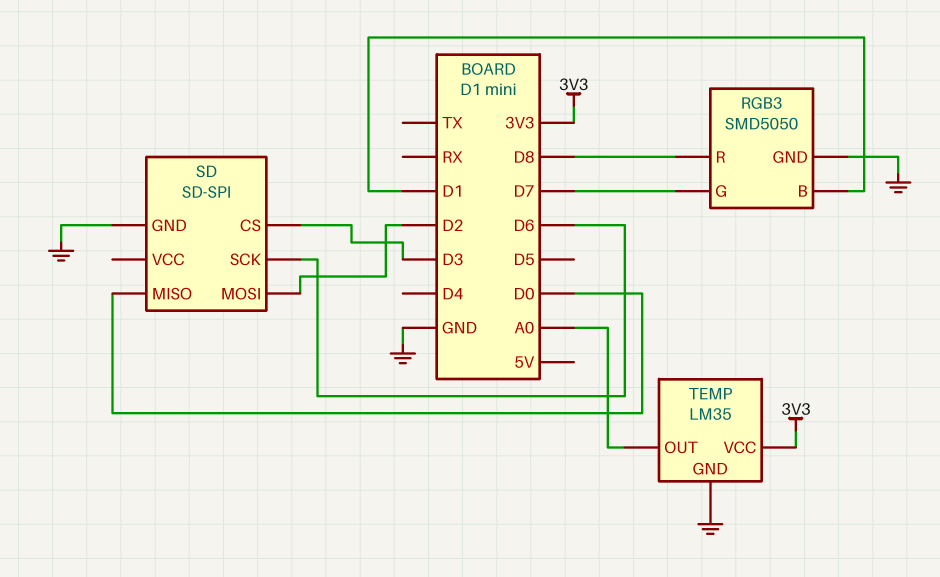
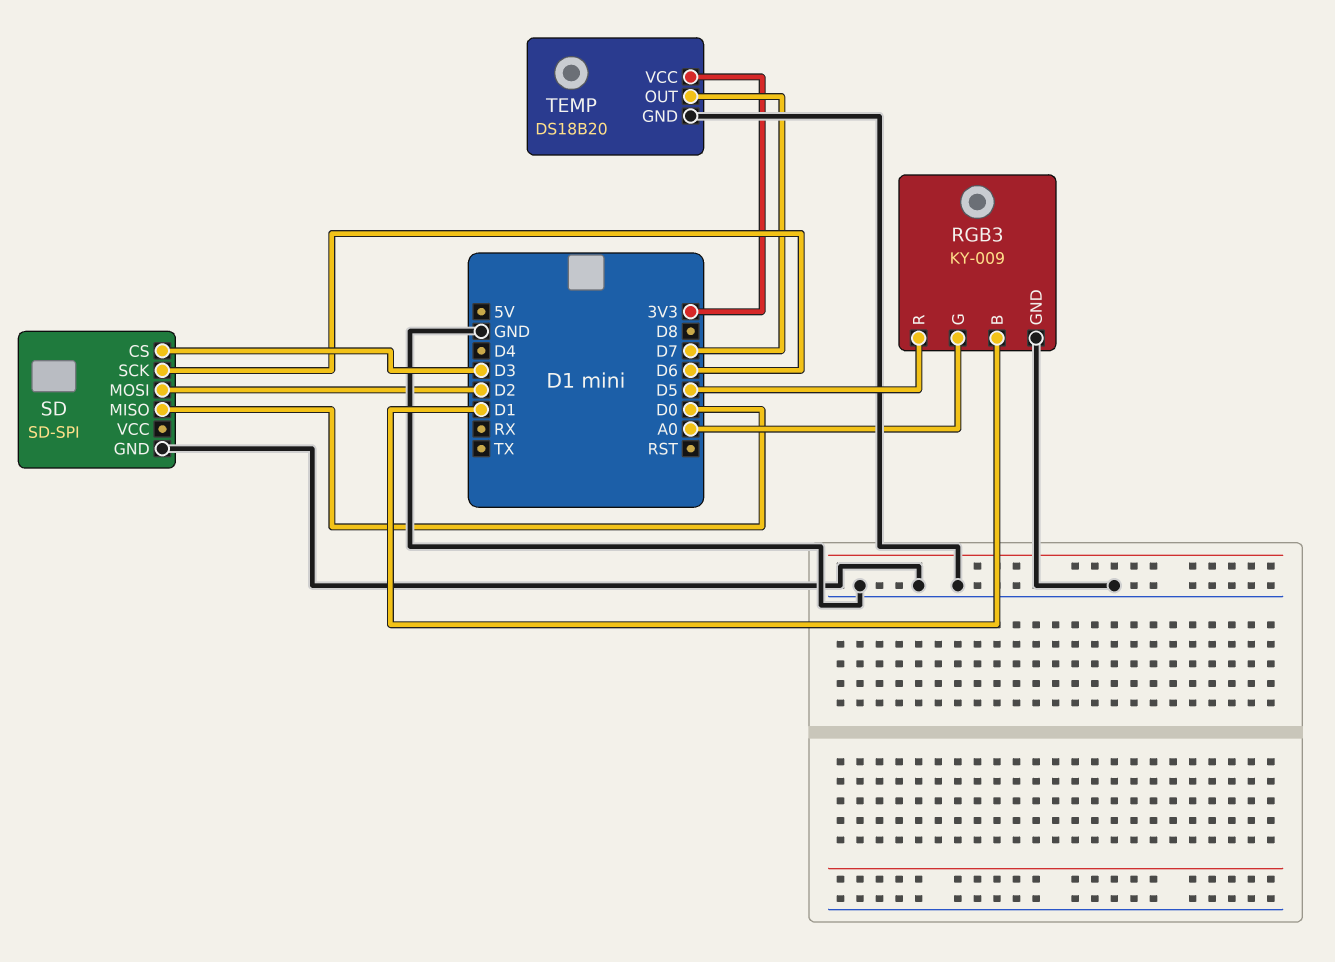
RGB3: SMD5050 -> KY-009
RGB3 pin G: D7 -> A0
RGB3 pin R: D8 -> D5
TEMP: LM35 -> DS18B20
TEMP pin OUT: A0 -> D7

